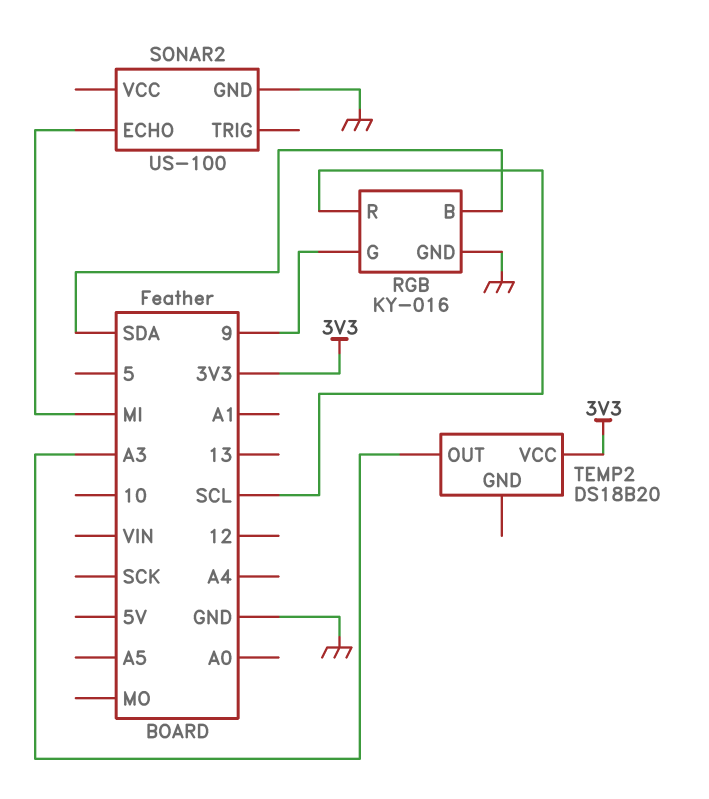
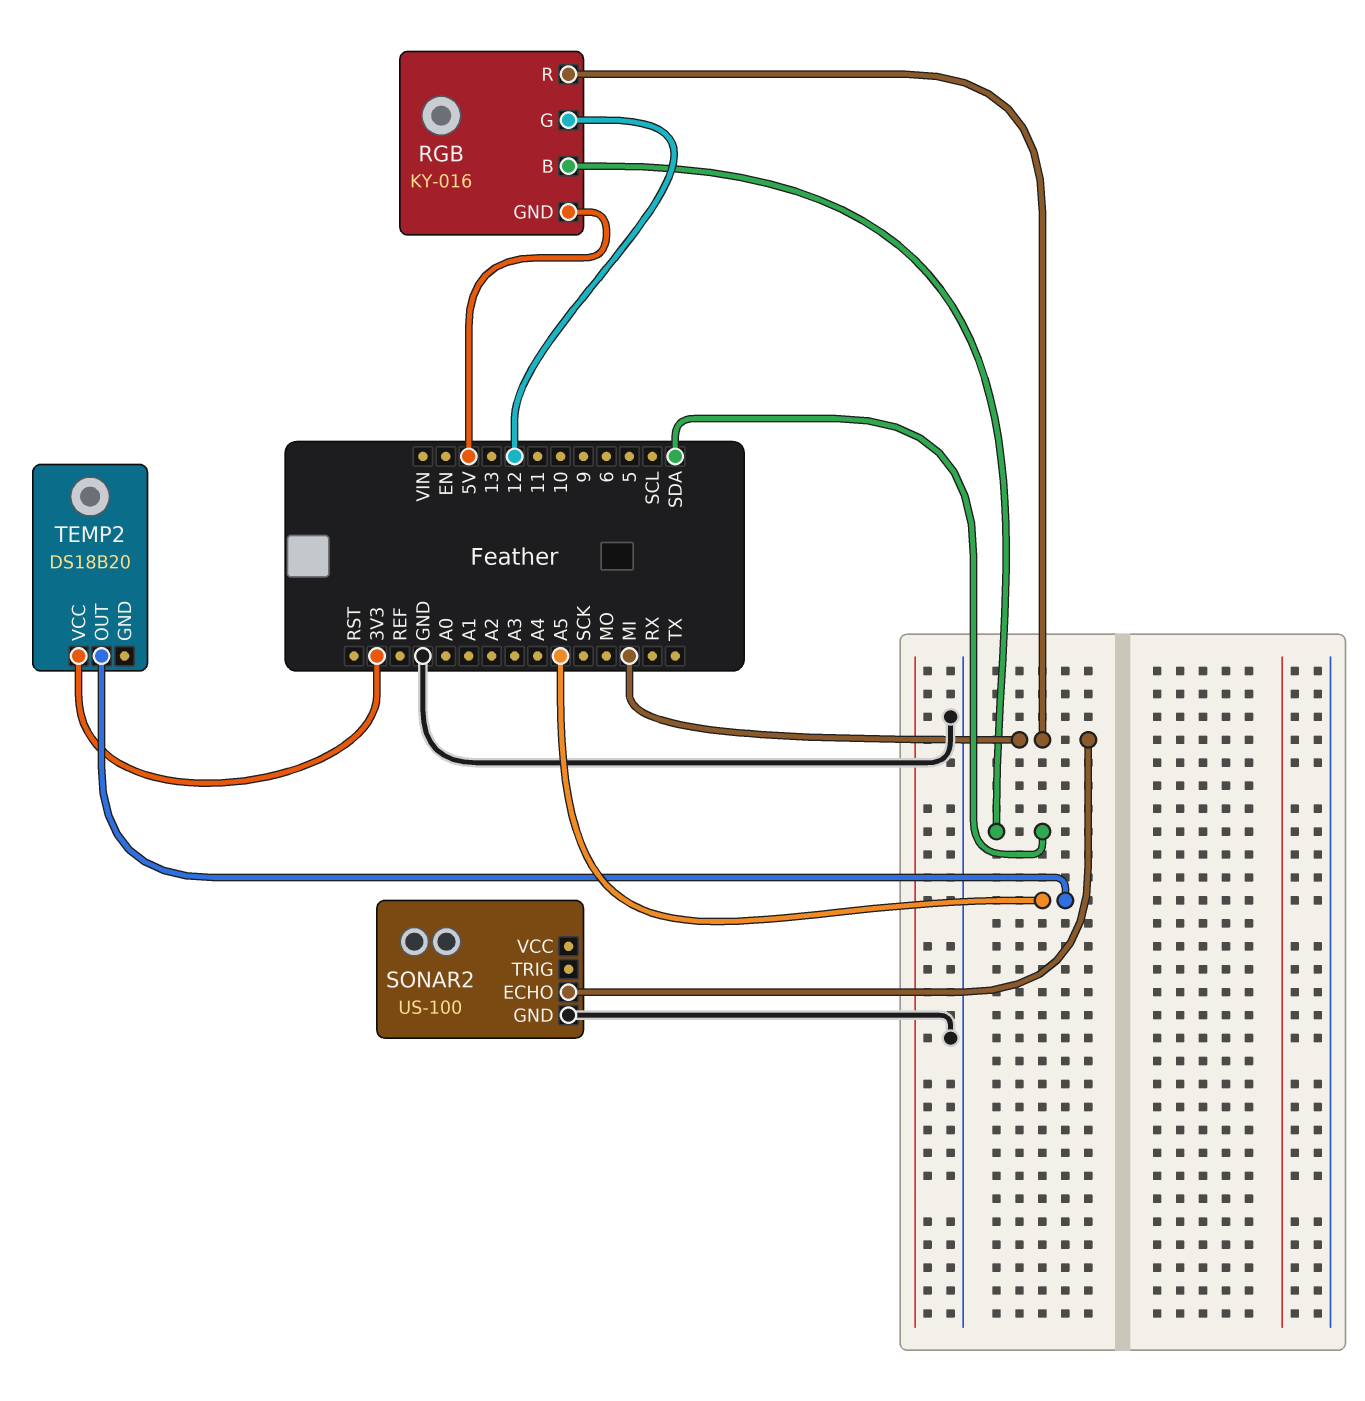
RGB pin G: 9 -> 12
RGB pin GND: GND -> 5V
RGB pin R: SCL -> MI
TEMP2 pin OUT: A3 -> A5

